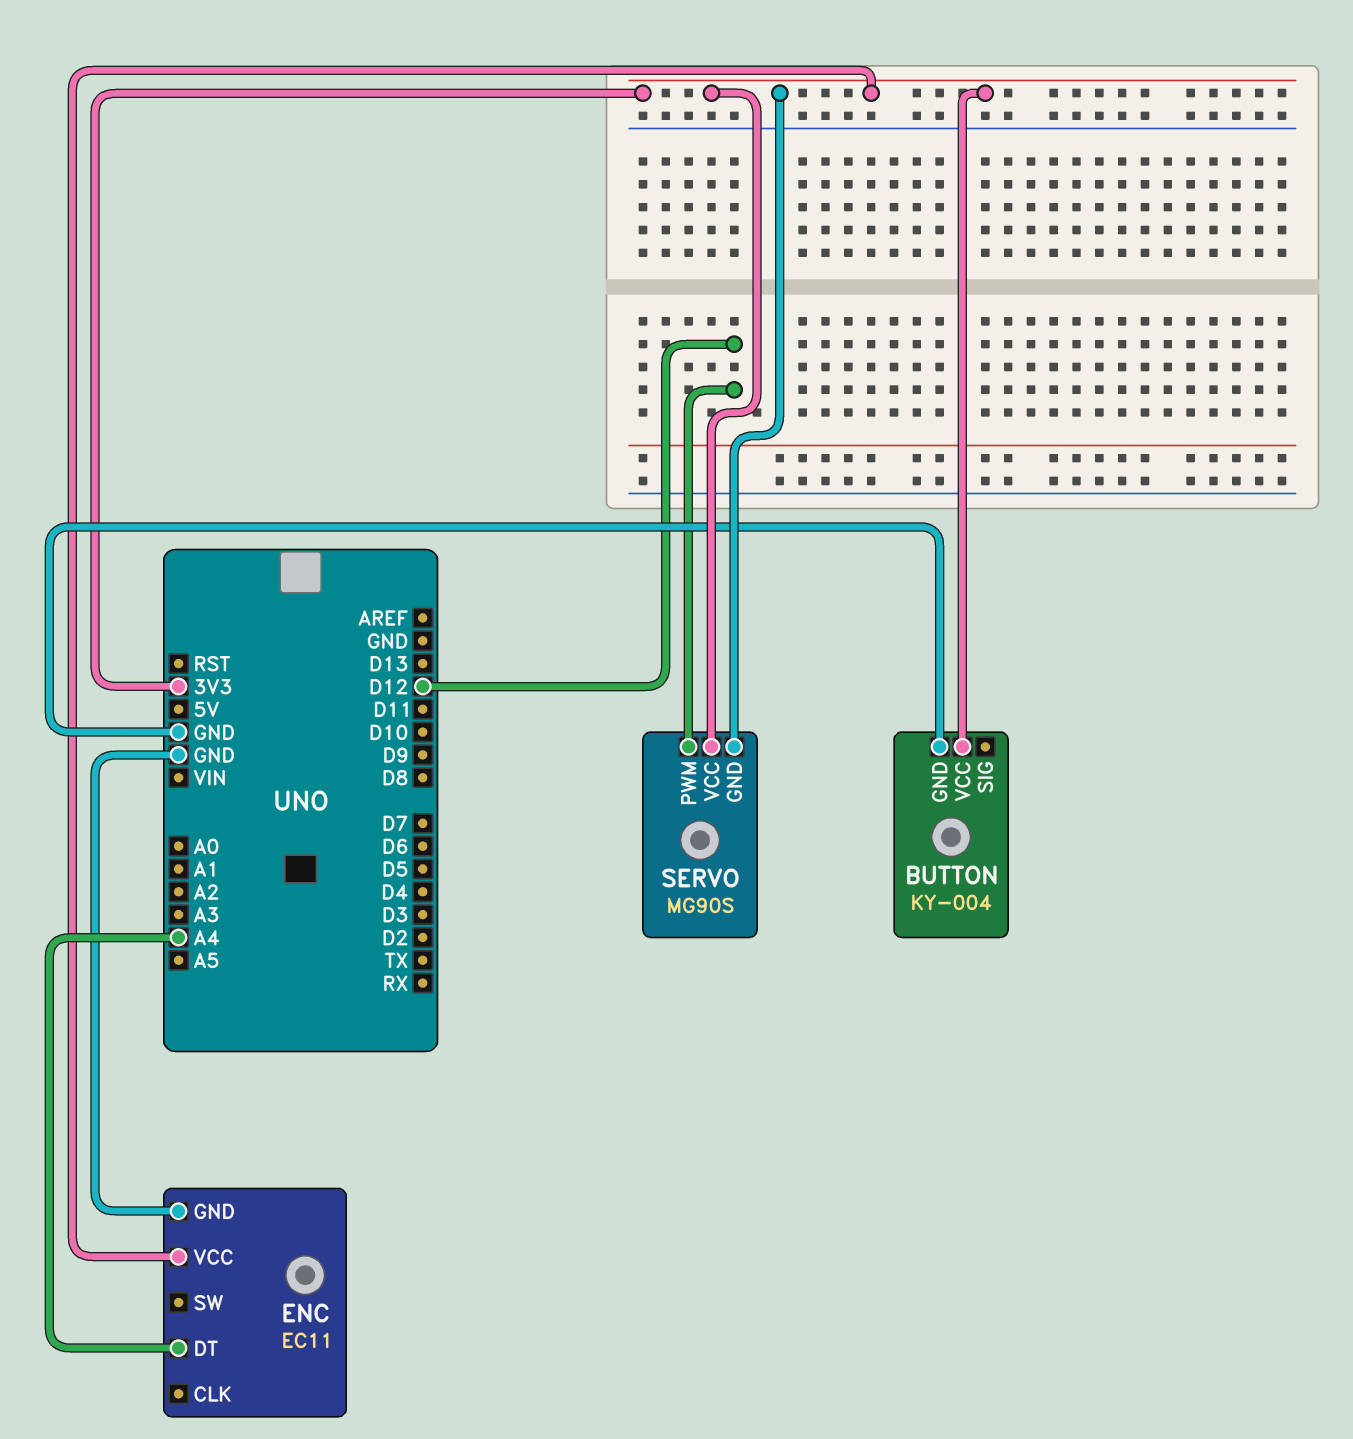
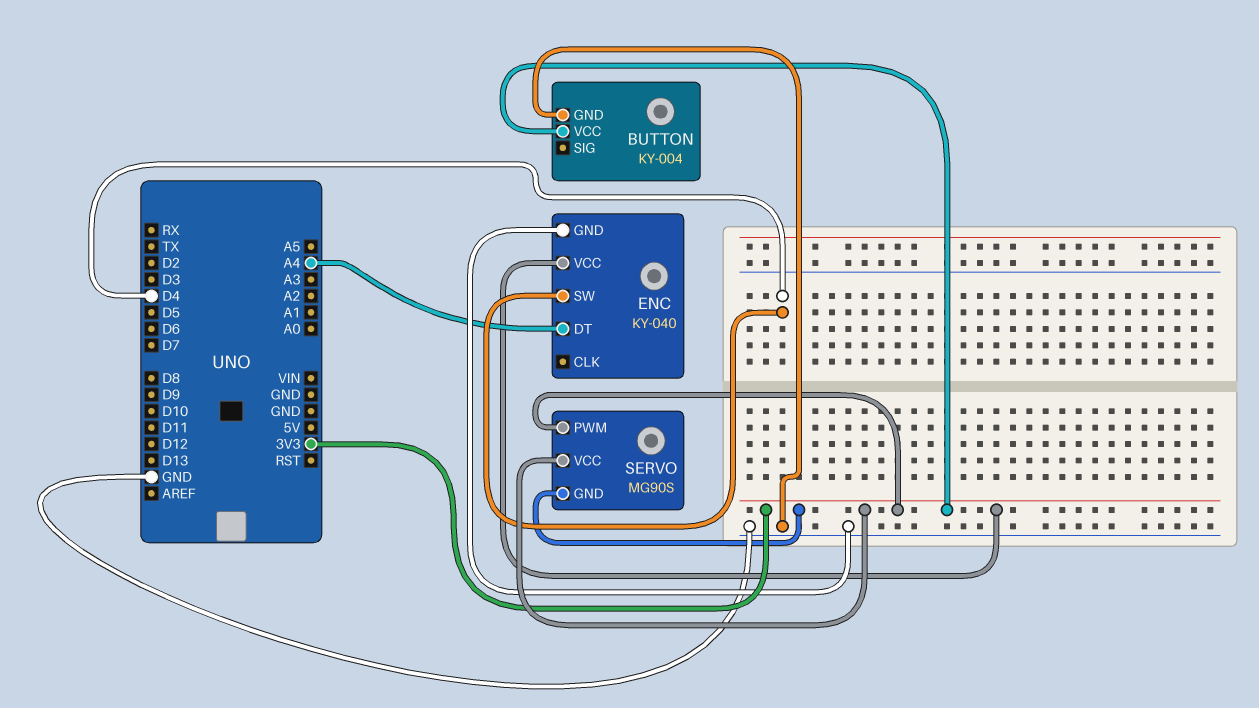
ENC: EC11 -> KY-040
ENC pin SW: none -> D4
SERVO pin PWM: D12 -> 3V3

